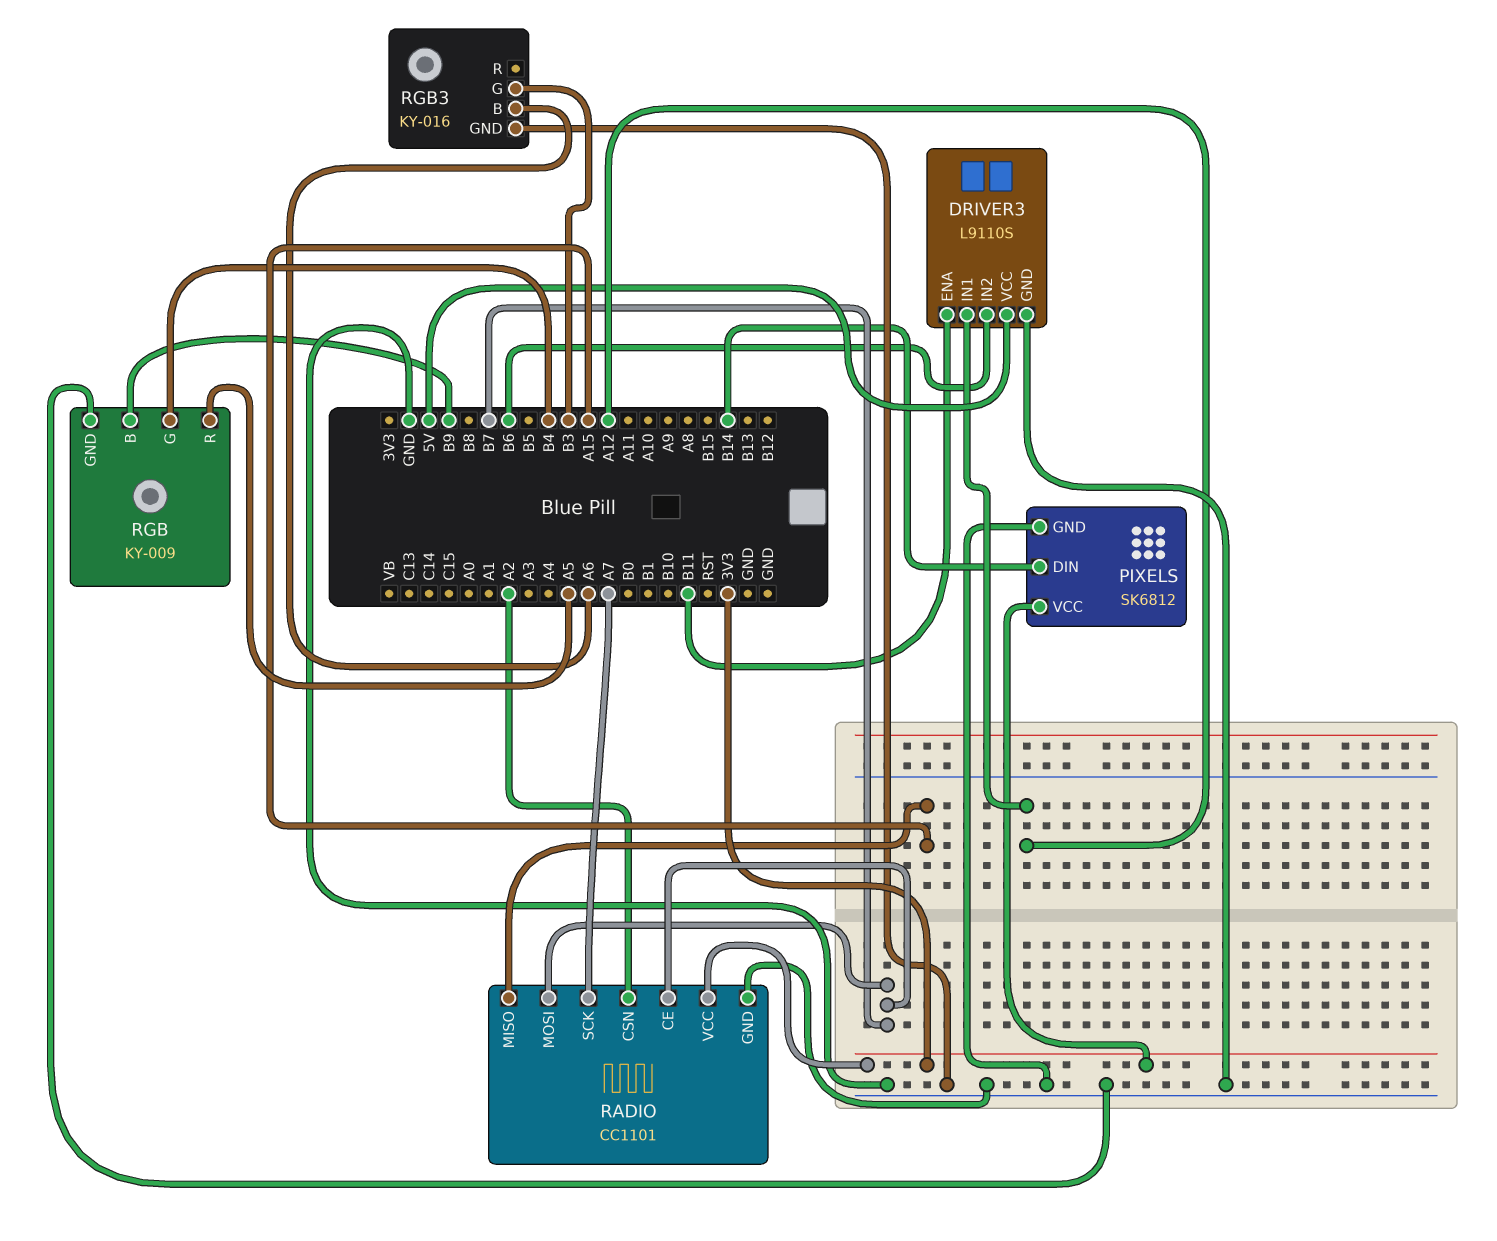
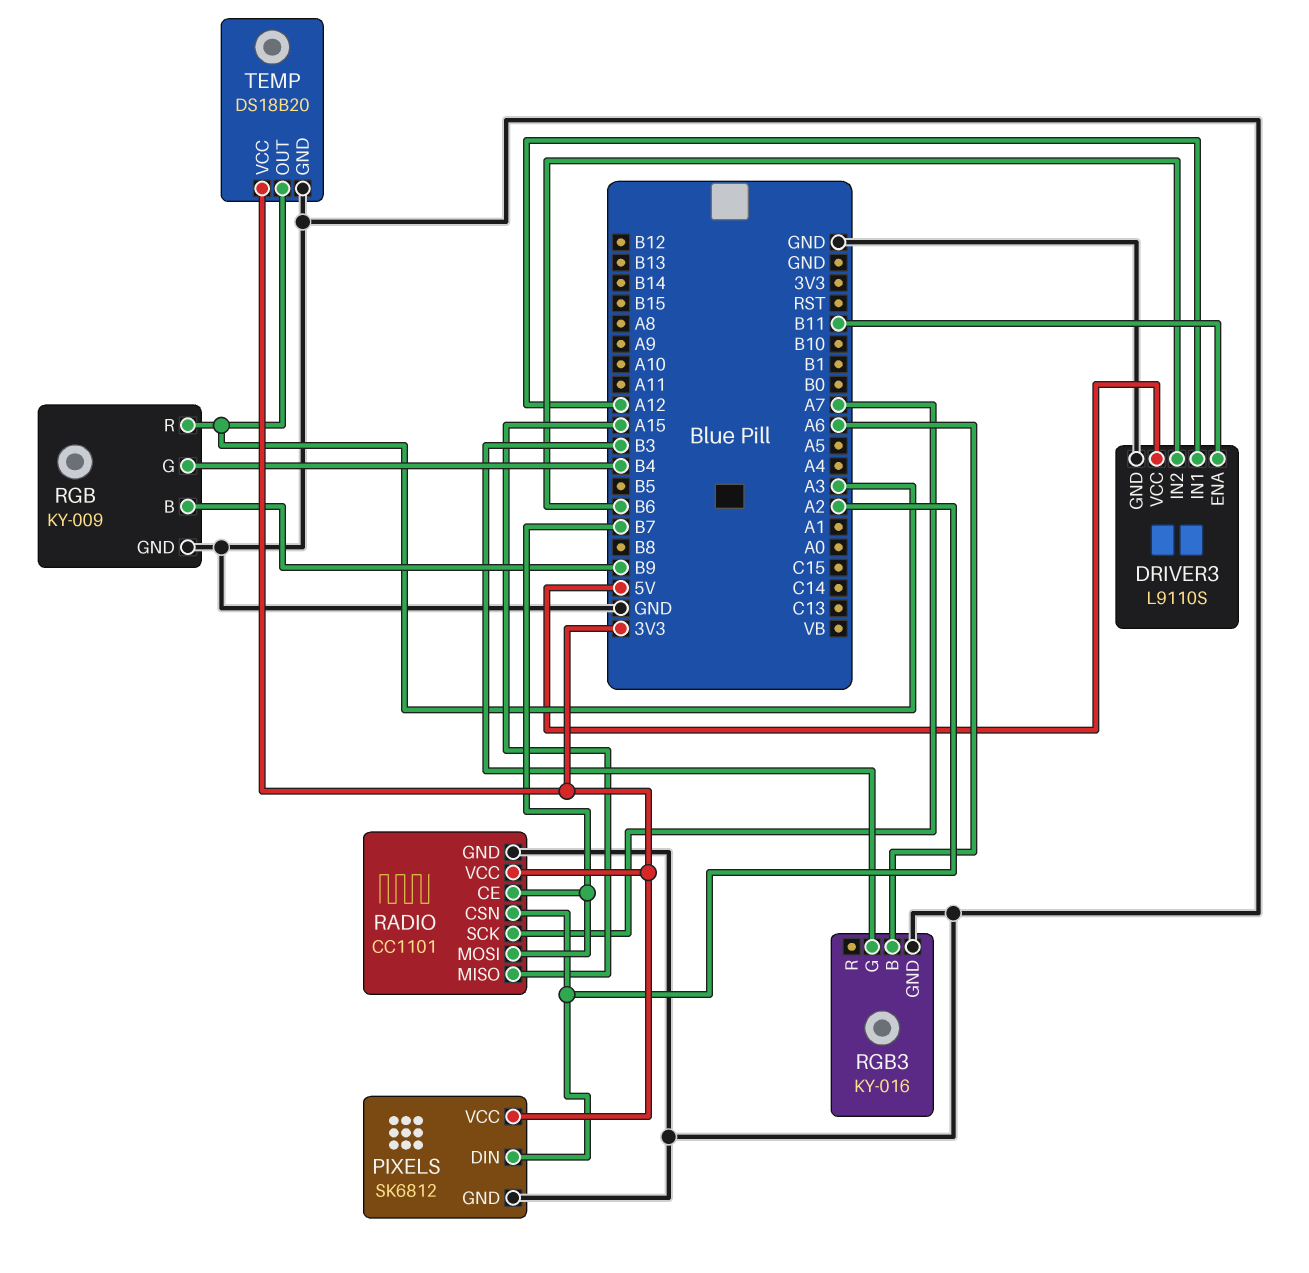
PIXELS pin DIN: B14 -> A2
RGB pin R: A5 -> A3
TEMP: none -> DS18B20
TEMP pin GND: none -> GND
TEMP pin OUT: none -> A3
TEMP pin VCC: none -> 3V3

